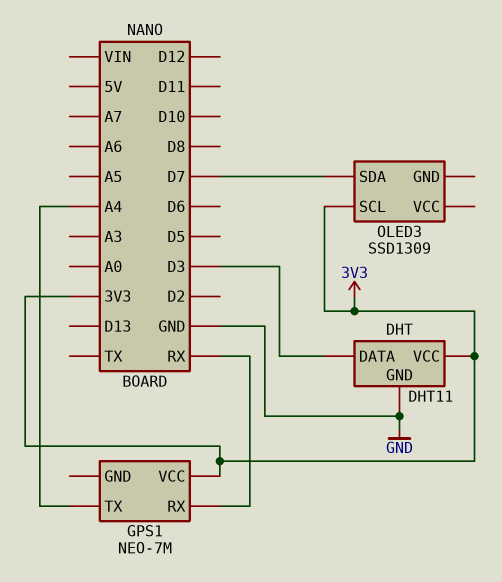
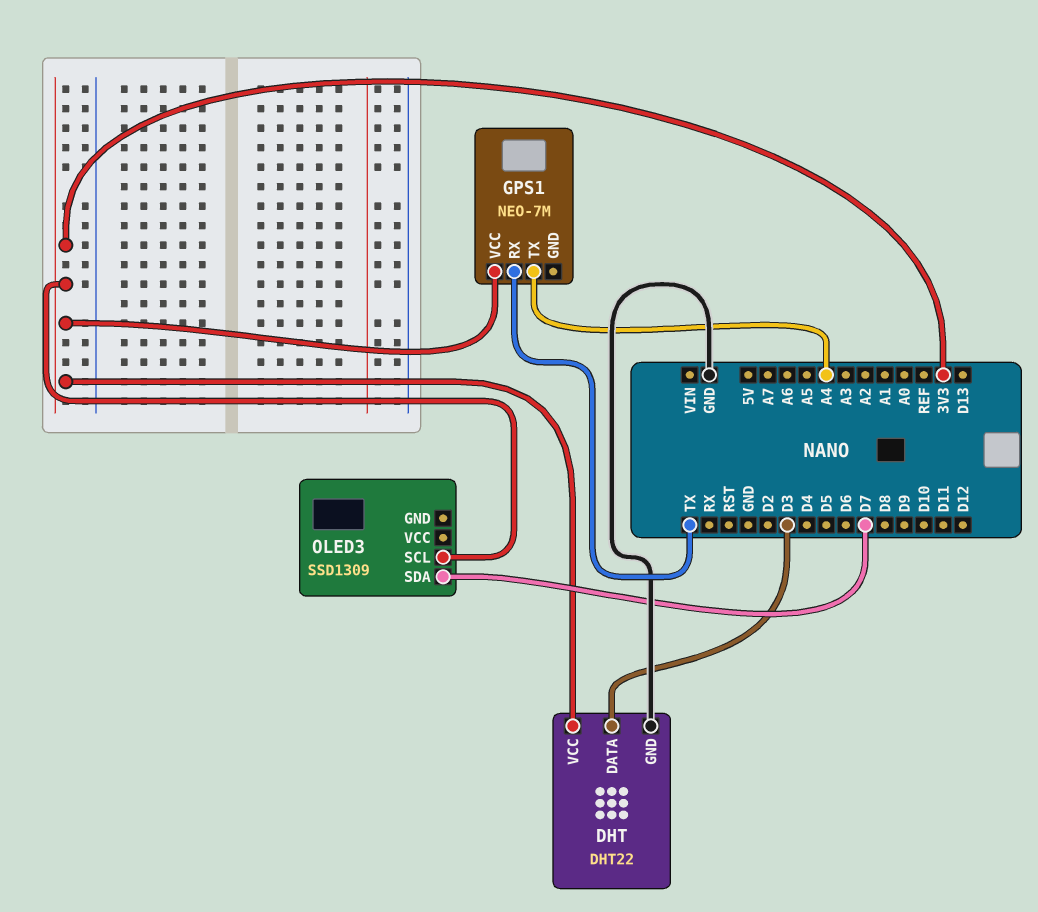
DHT: DHT11 -> DHT22
GPS1 pin RX: RX -> TX

